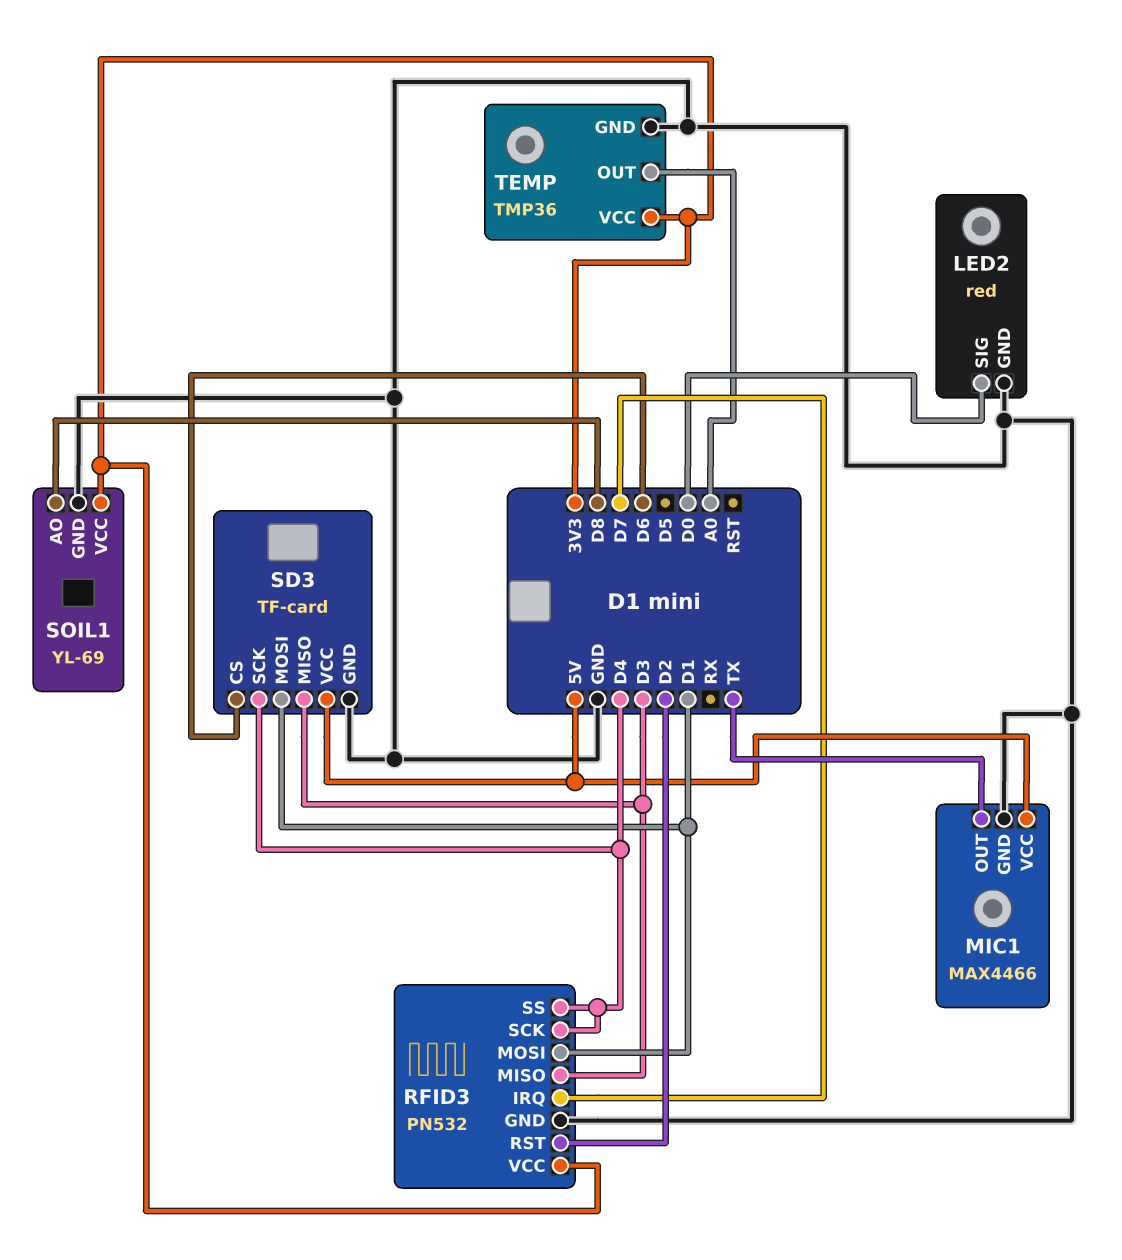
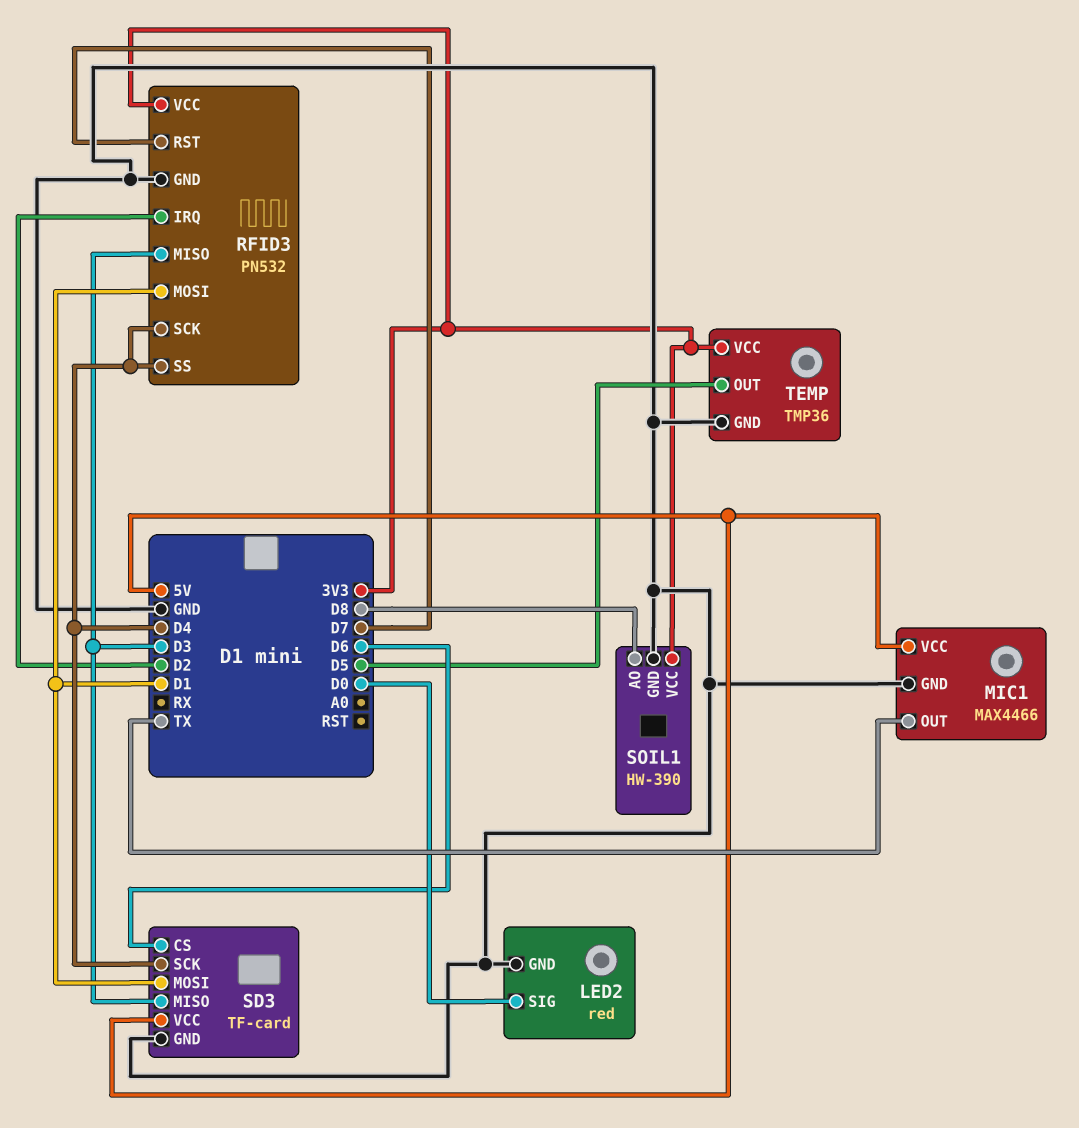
RFID3 pin IRQ: D7 -> D2
RFID3 pin RST: D2 -> D7
SOIL1: YL-69 -> HW-390
TEMP pin OUT: A0 -> D5

